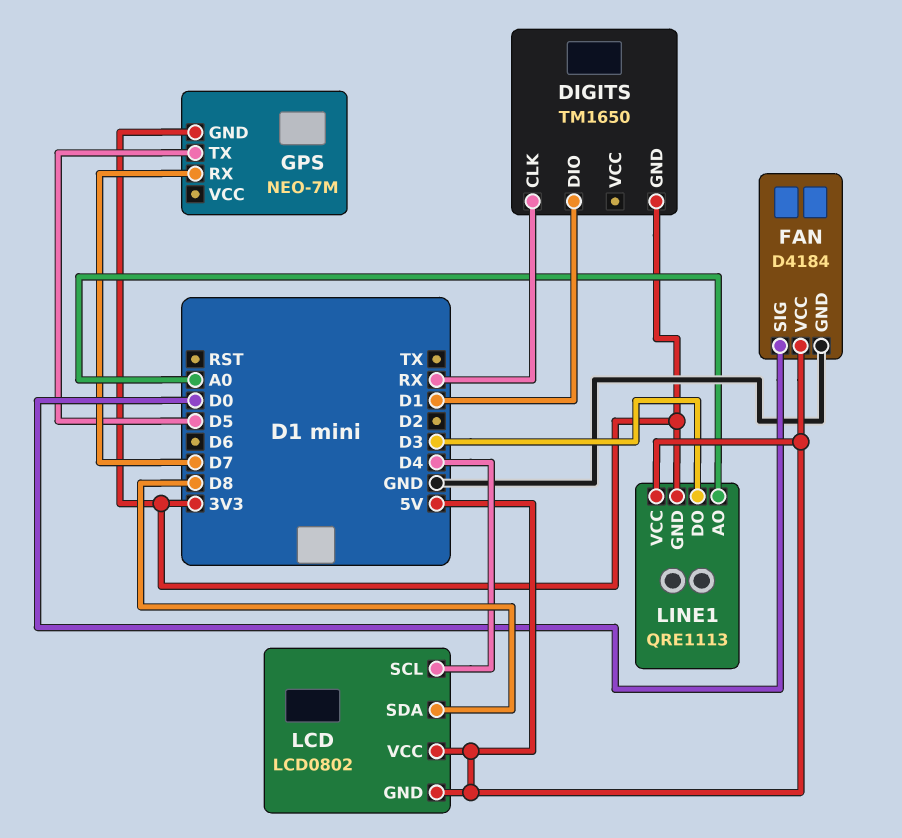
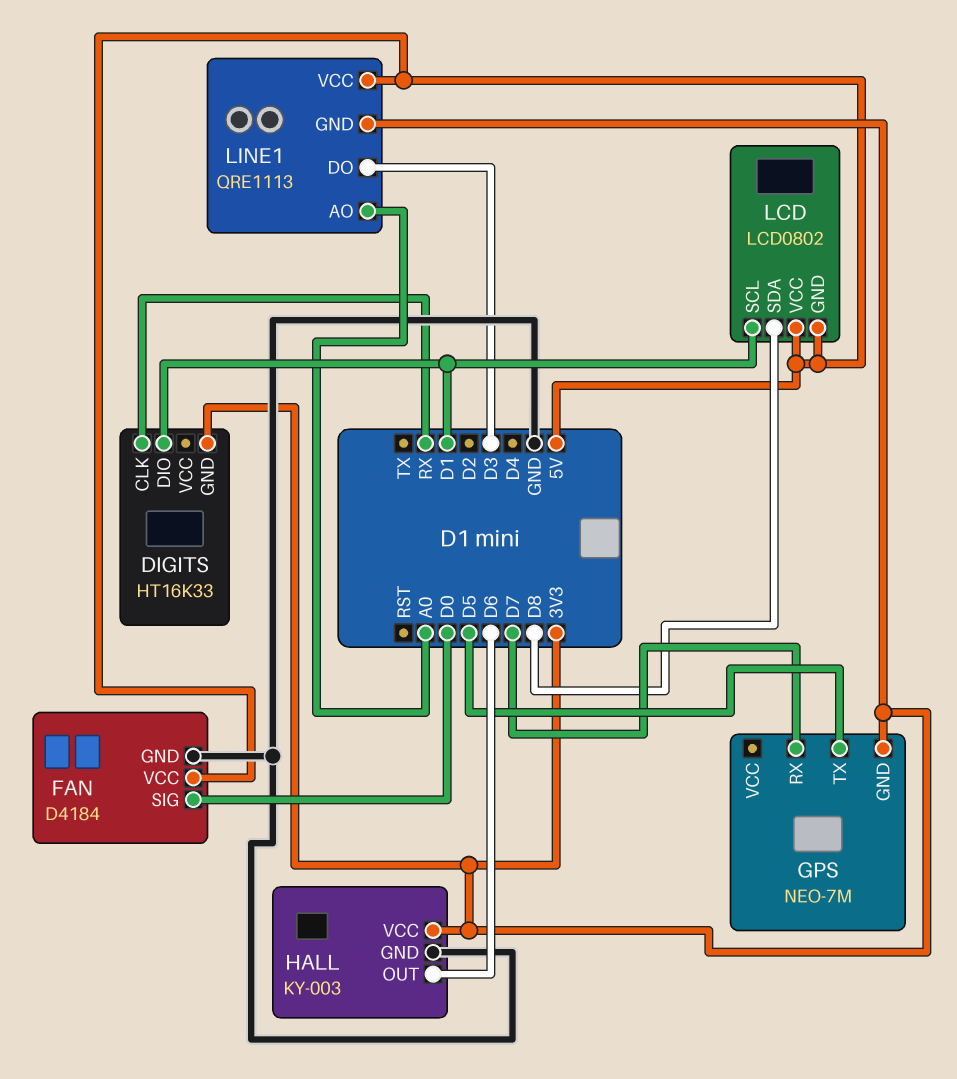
DIGITS: TM1650 -> HT16K33
HALL: none -> KY-003
HALL pin GND: none -> GND
HALL pin OUT: none -> D6
HALL pin VCC: none -> 3V3
LCD pin SCL: D4 -> D1

